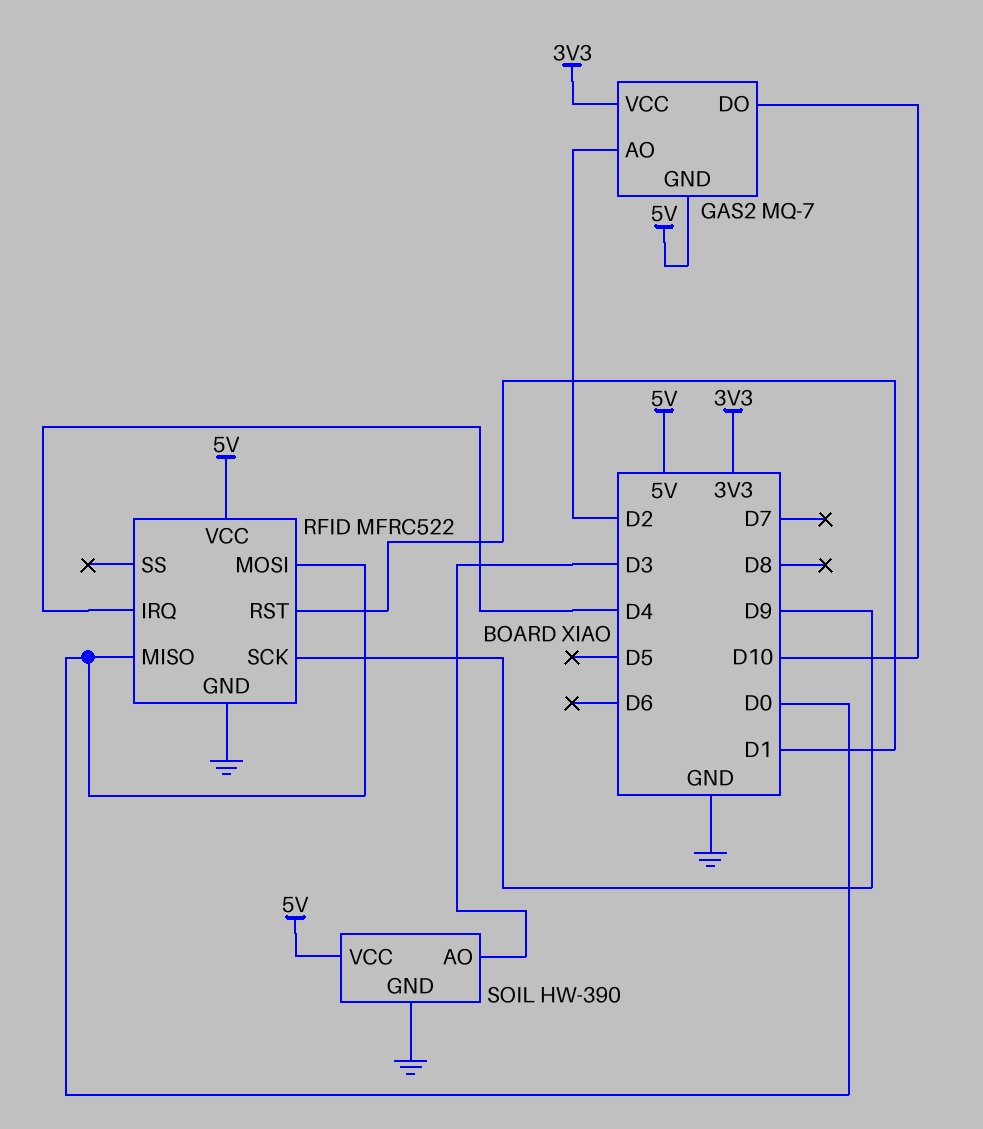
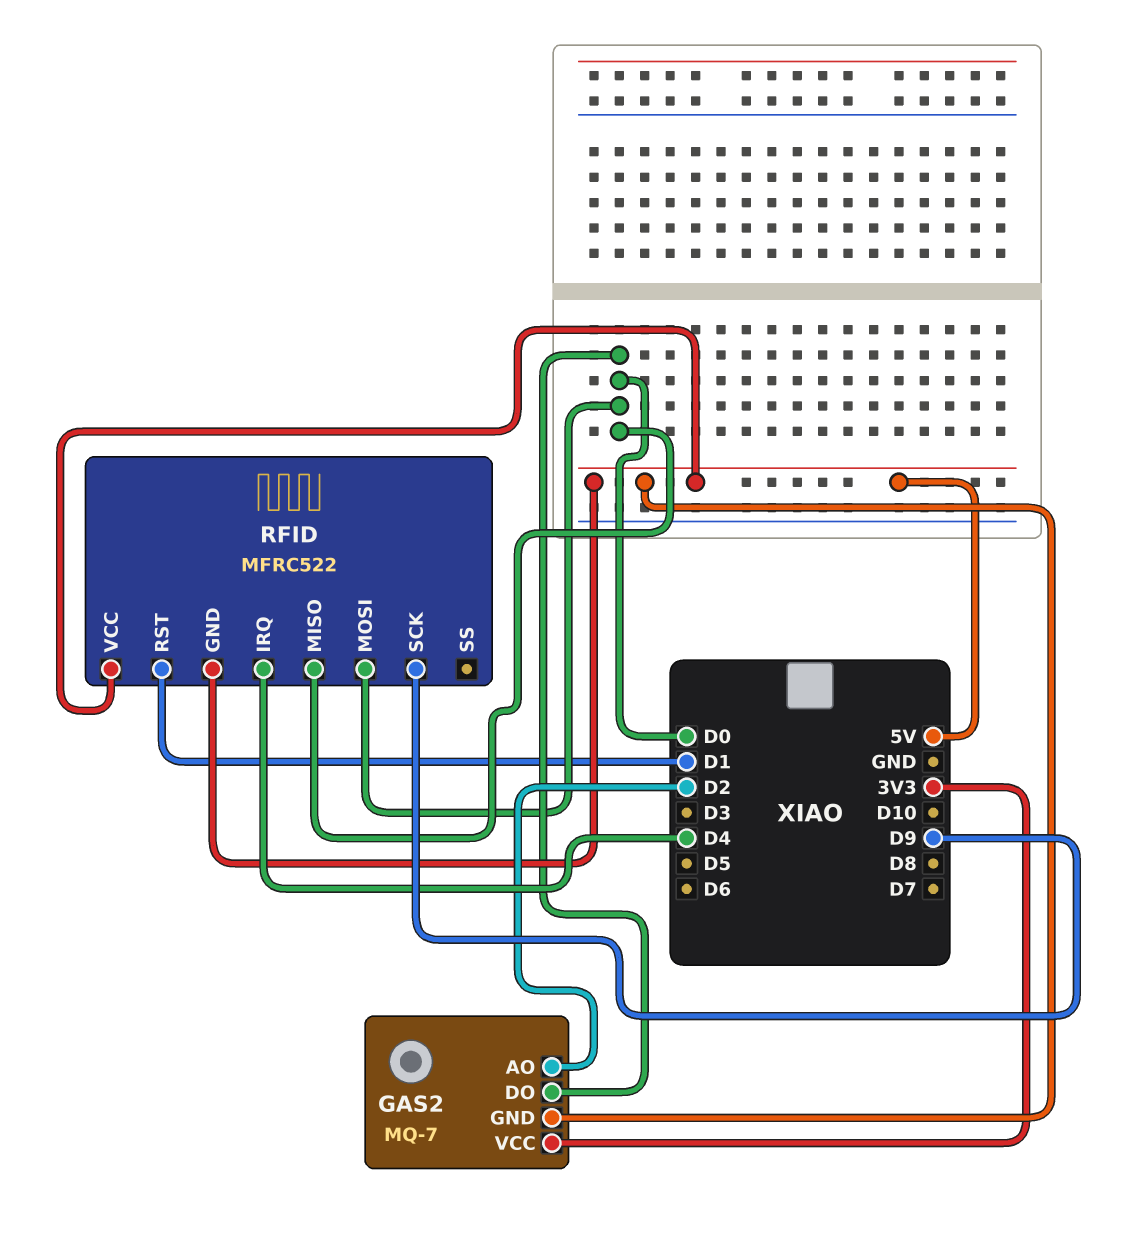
GAS2 pin DO: D10 -> D0
RFID pin GND: GND -> 5V
SOIL: HW-390 -> none
SOIL pin AO: D3 -> none
SOIL pin GND: GND -> none
SOIL pin VCC: 5V -> none

